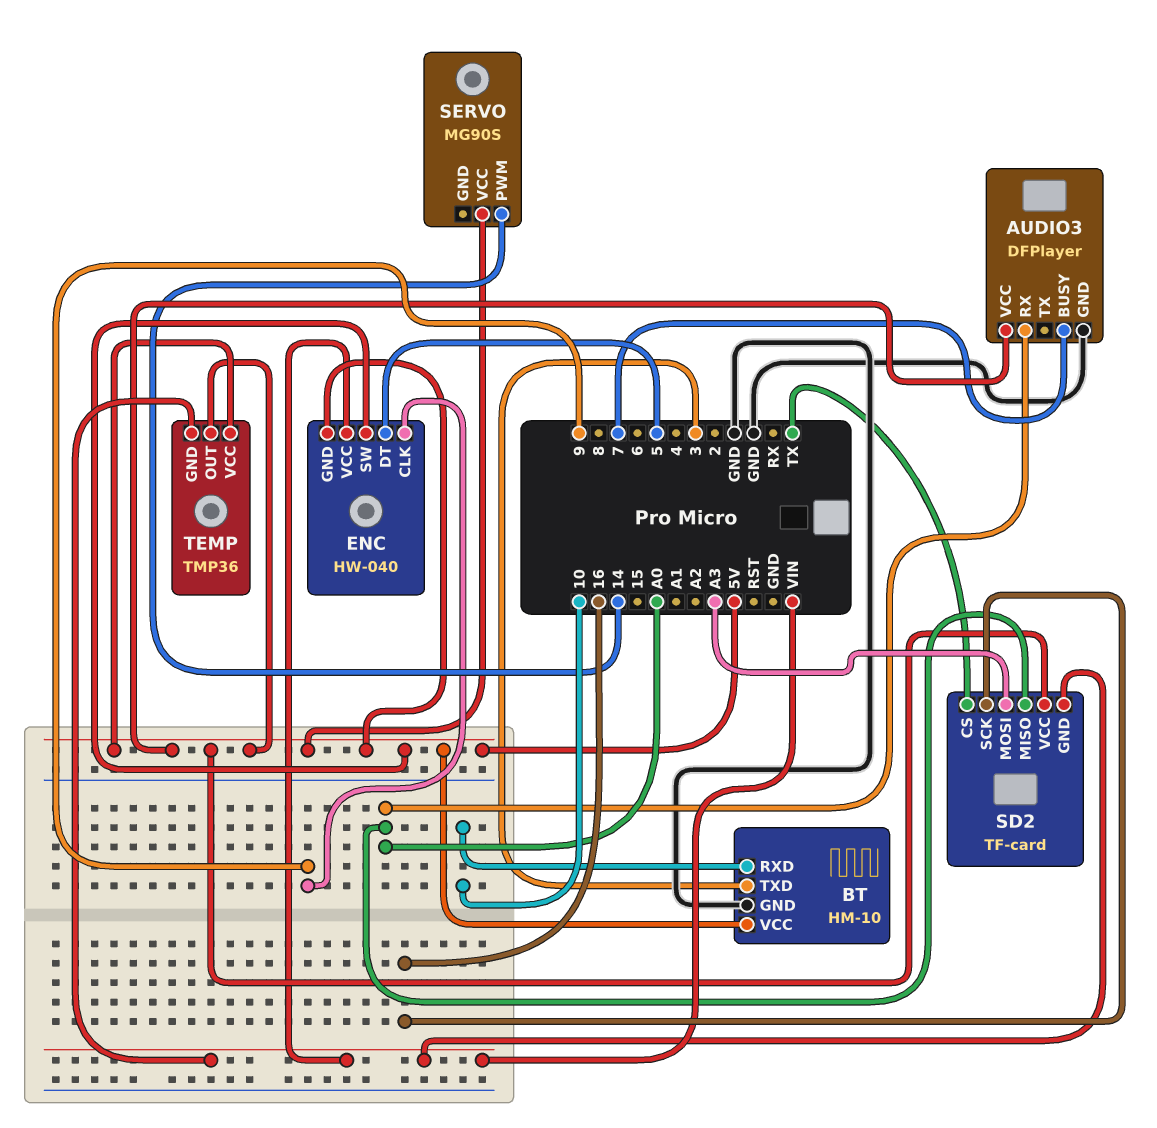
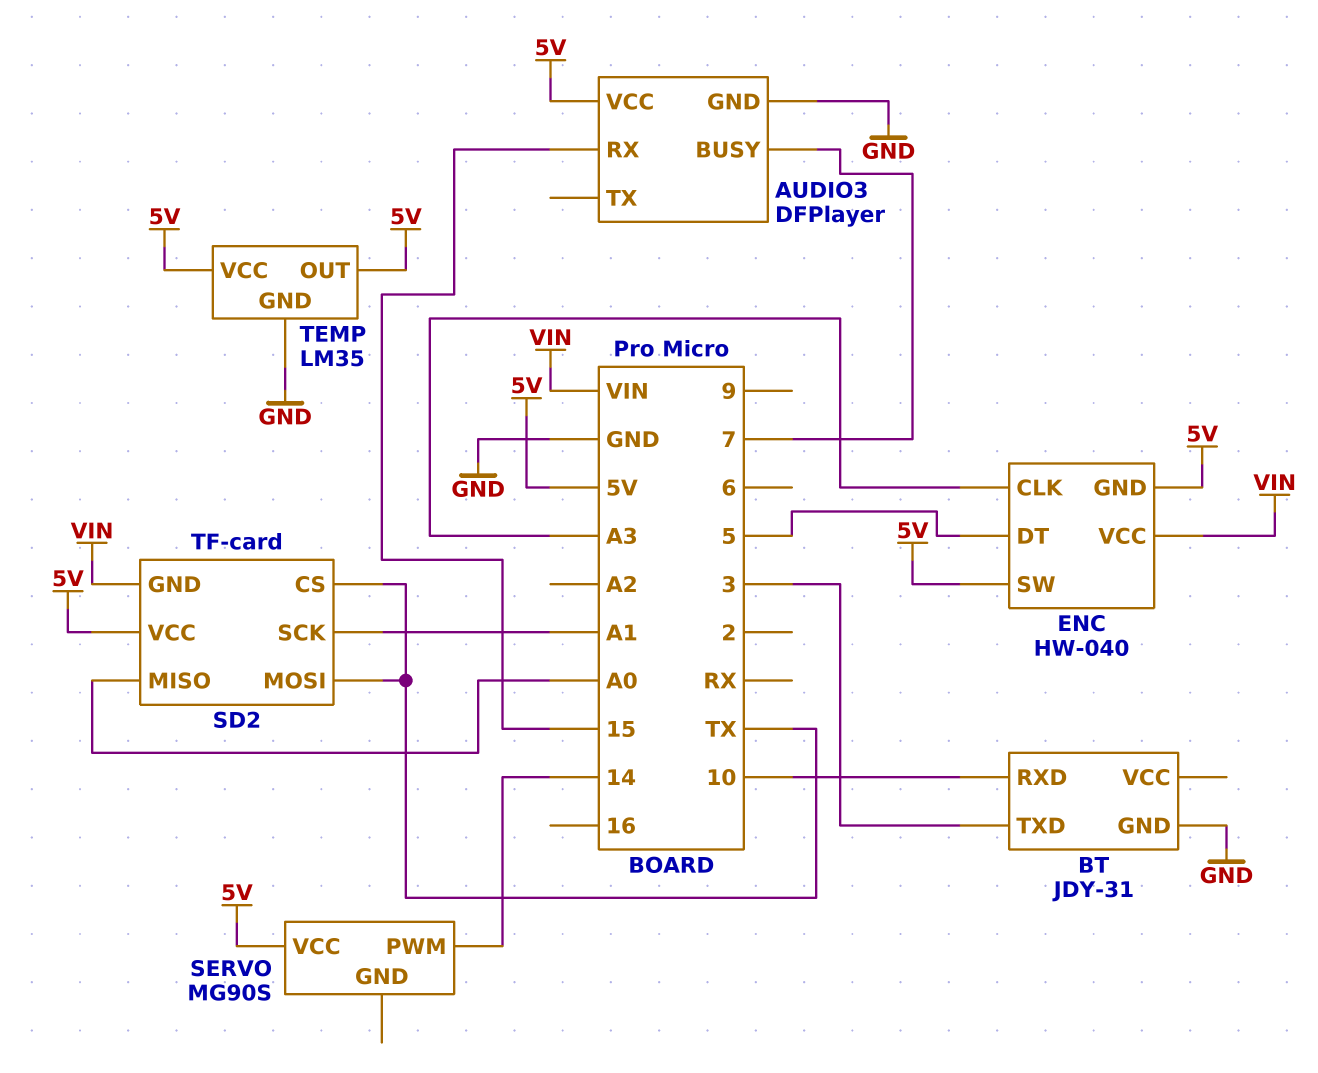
AUDIO3 pin RX: A0 -> 15
BT: HM-10 -> JDY-31
BT pin VCC: 5V -> none
ENC pin CLK: 9 -> A3
SD2 pin MOSI: A3 -> TX
SD2 pin SCK: 16 -> A1
TEMP: TMP36 -> LM35
TEMP pin GND: VIN -> GND

